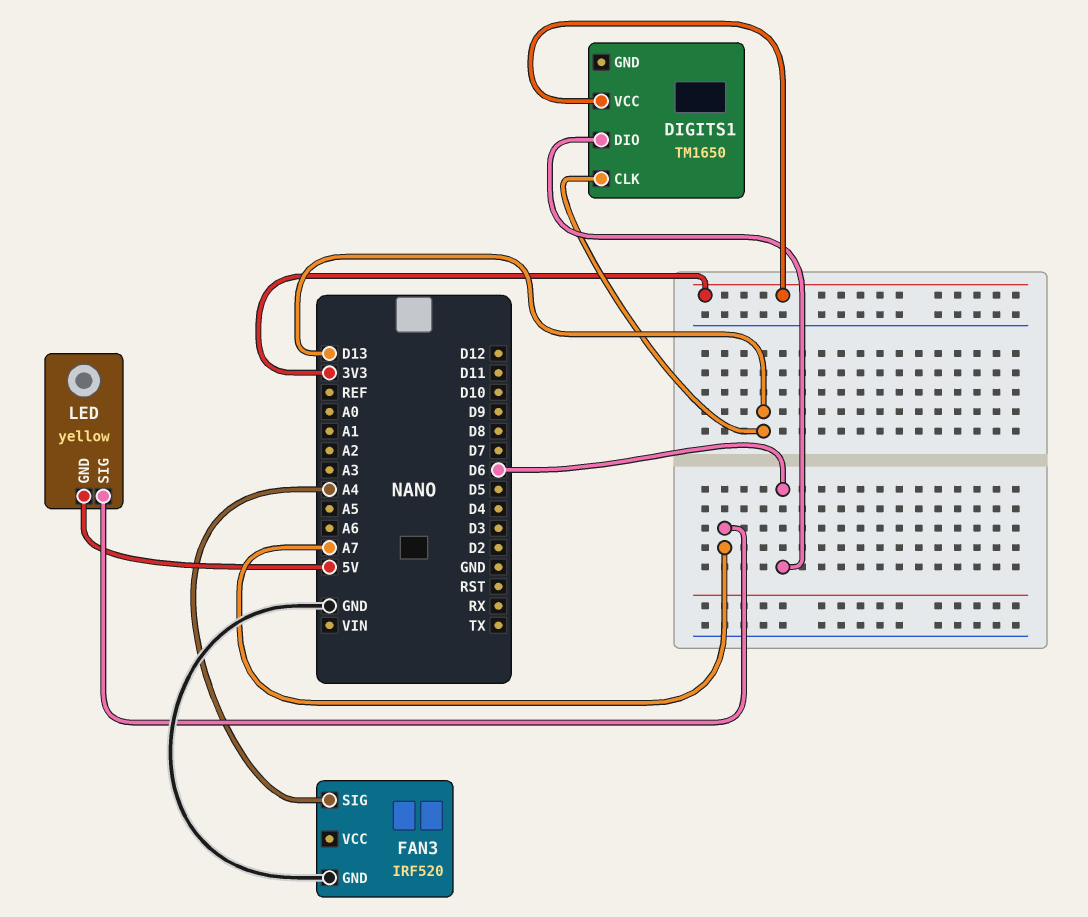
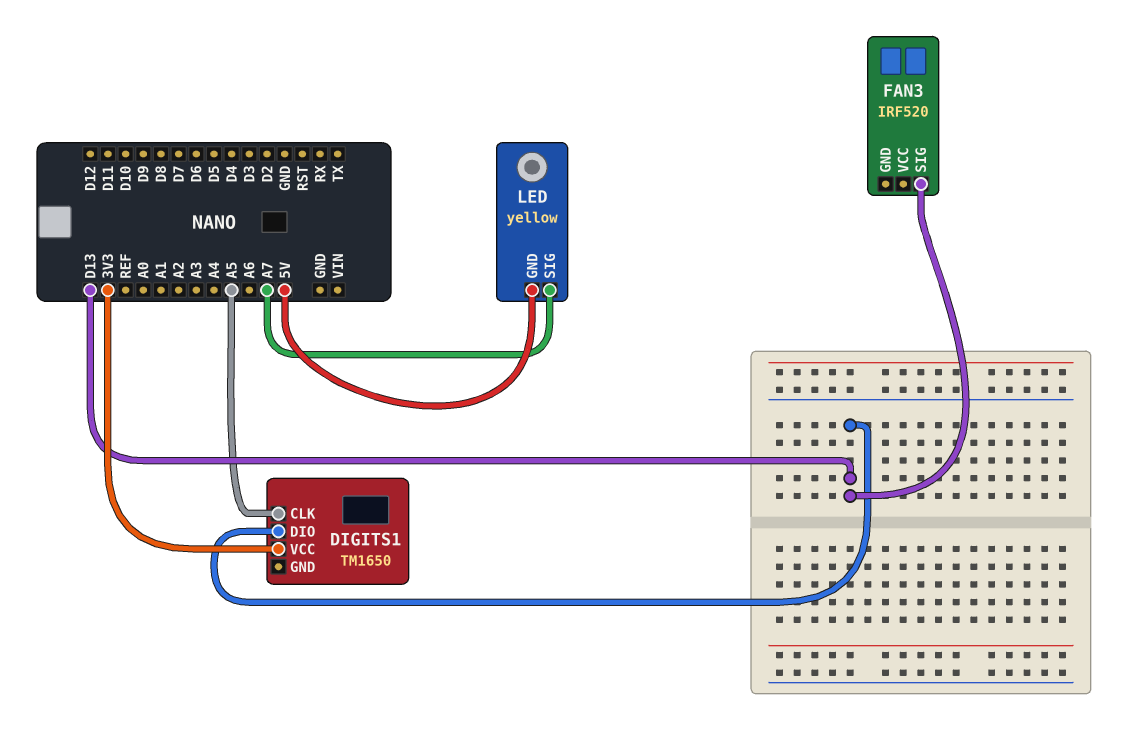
DIGITS1 pin CLK: D13 -> A5
DIGITS1 pin DIO: D6 -> D13
FAN3 pin GND: GND -> none
FAN3 pin SIG: A4 -> D13

